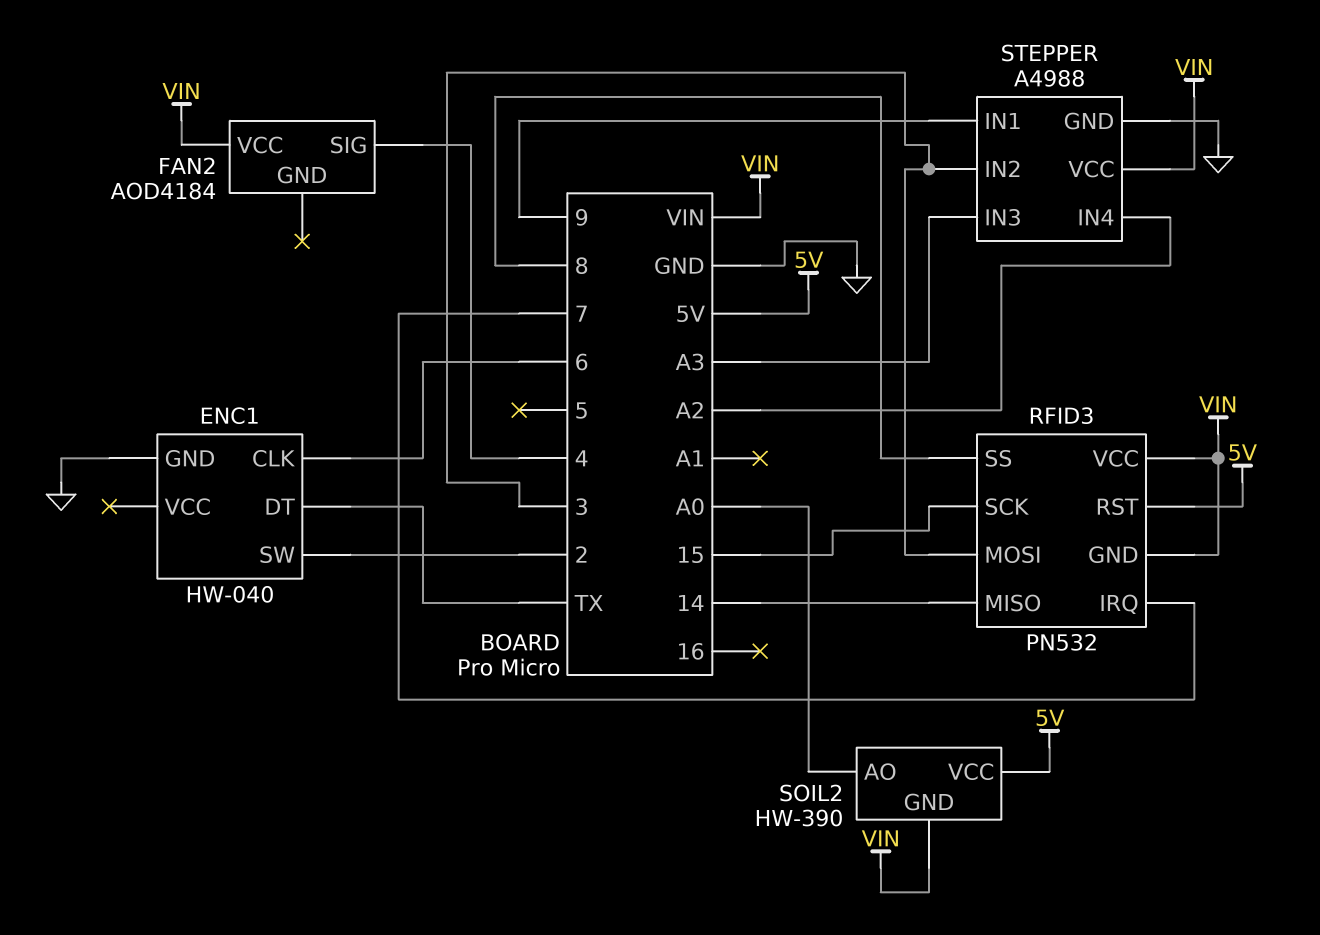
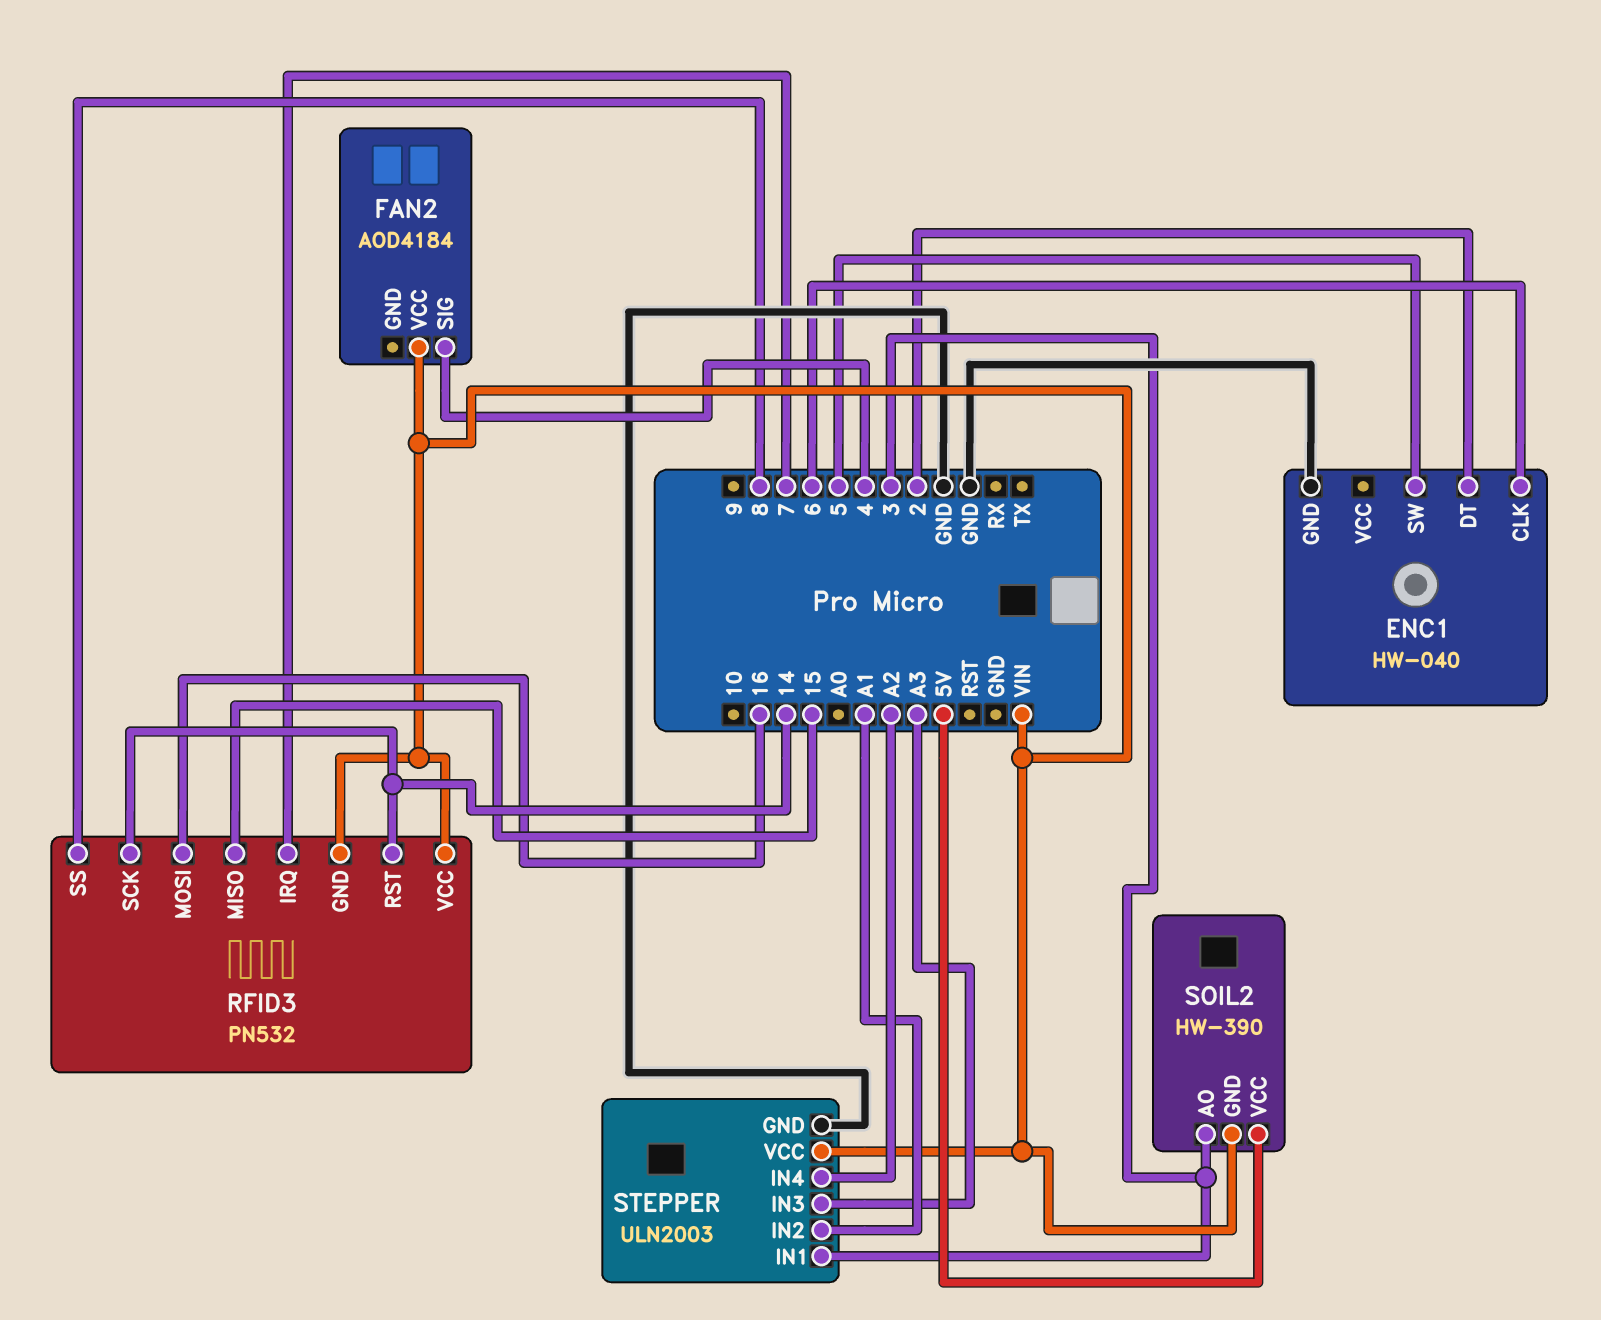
ENC1 pin DT: TX -> 2
ENC1 pin SW: 2 -> 5
RFID3 pin MISO: 14 -> 15
RFID3 pin MOSI: 3 -> 16
RFID3 pin RST: 5V -> 14
RFID3 pin SCK: 15 -> 14
SOIL2 pin AO: A0 -> 3
STEPPER: A4988 -> ULN2003
STEPPER pin IN1: 9 -> 3
STEPPER pin IN2: 3 -> A1

